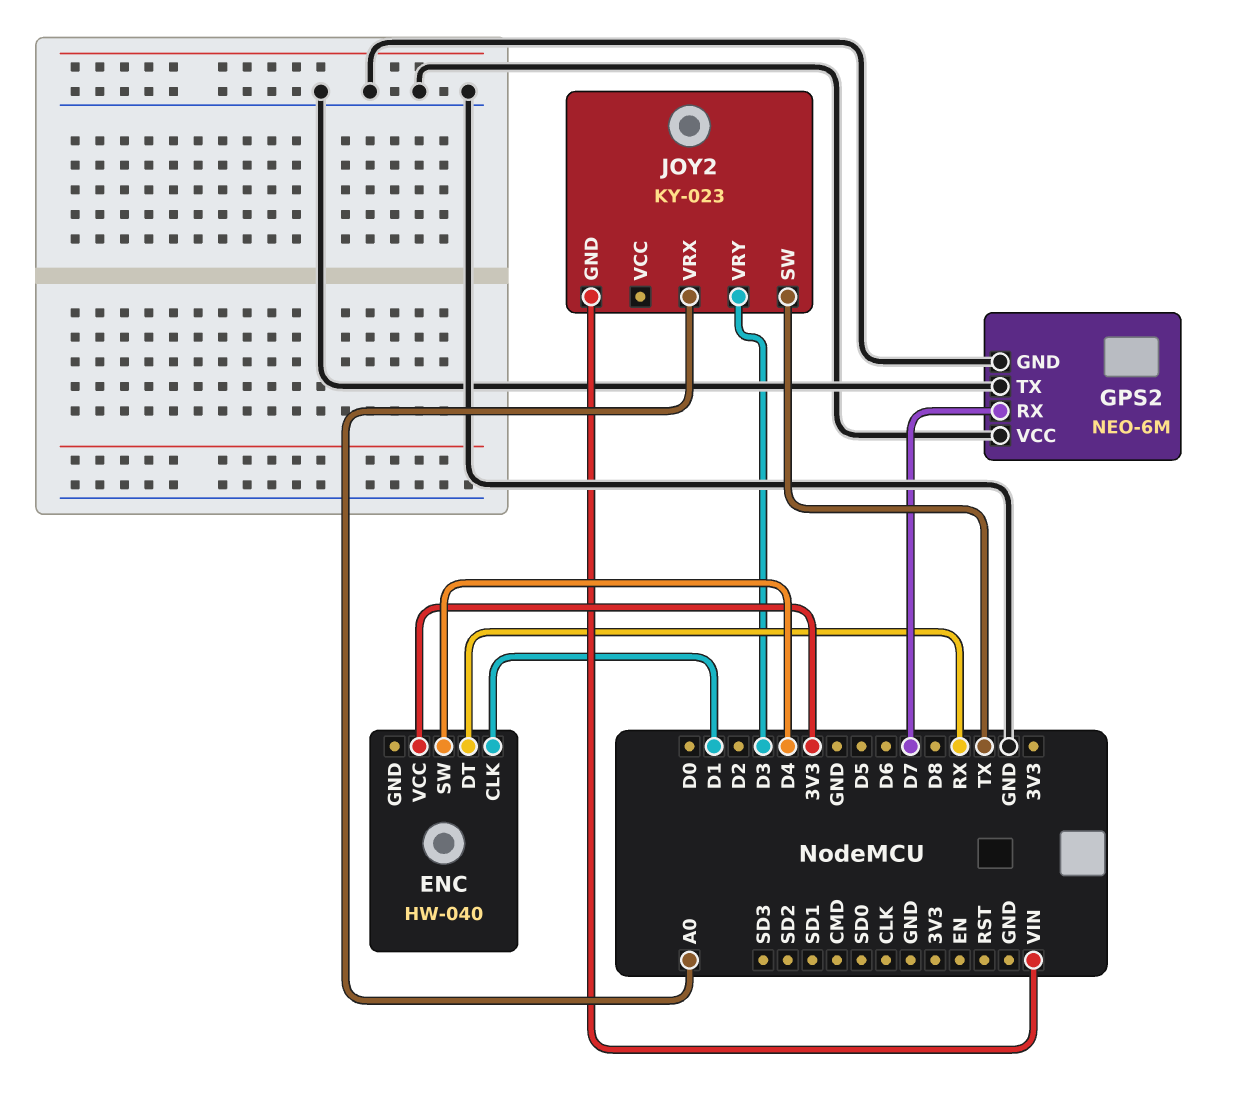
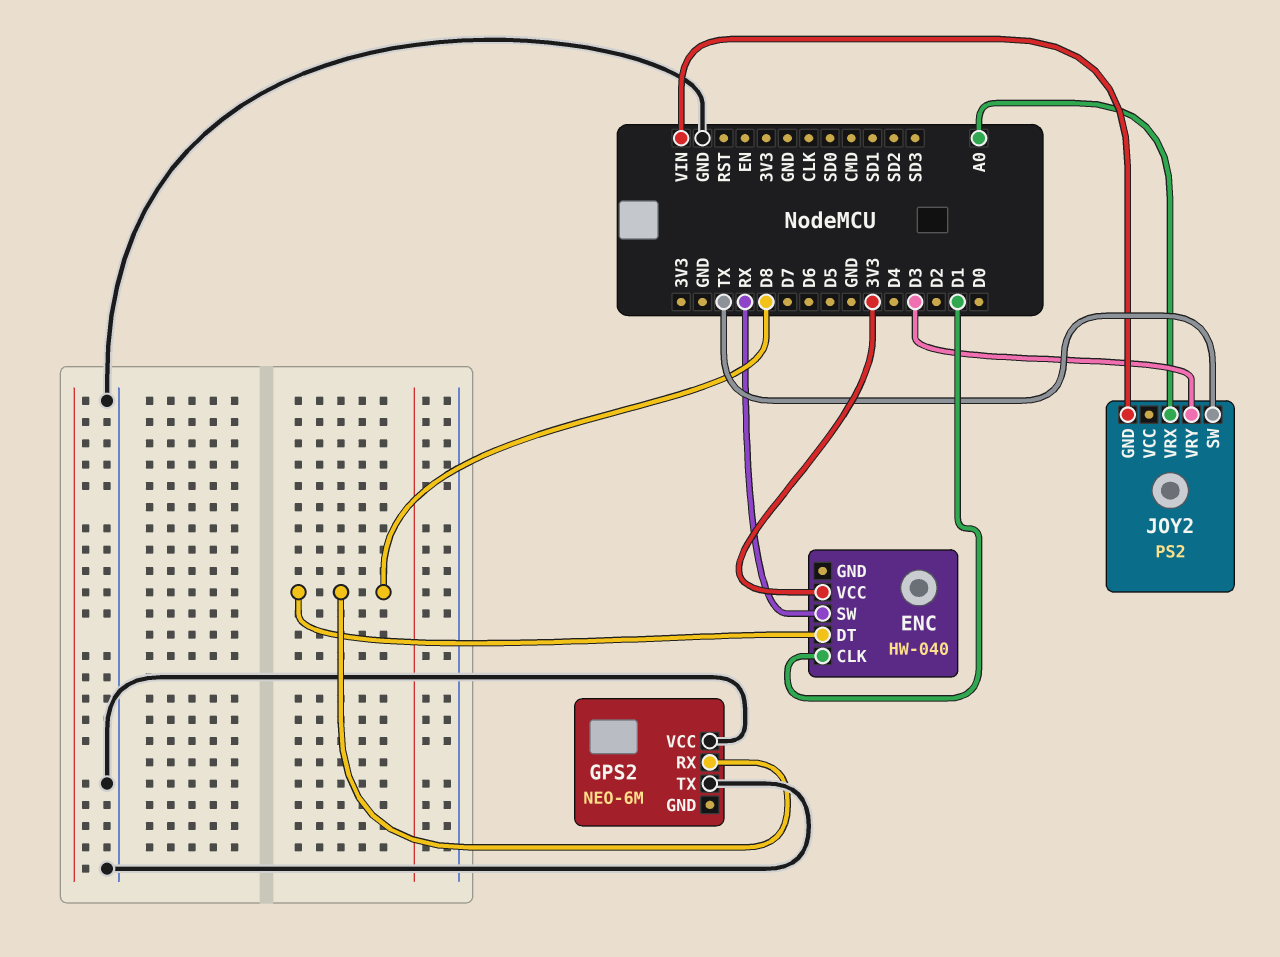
ENC pin DT: RX -> D8
ENC pin SW: D4 -> RX
GPS2 pin GND: GND -> none
GPS2 pin RX: D7 -> D8
JOY2: KY-023 -> PS2

